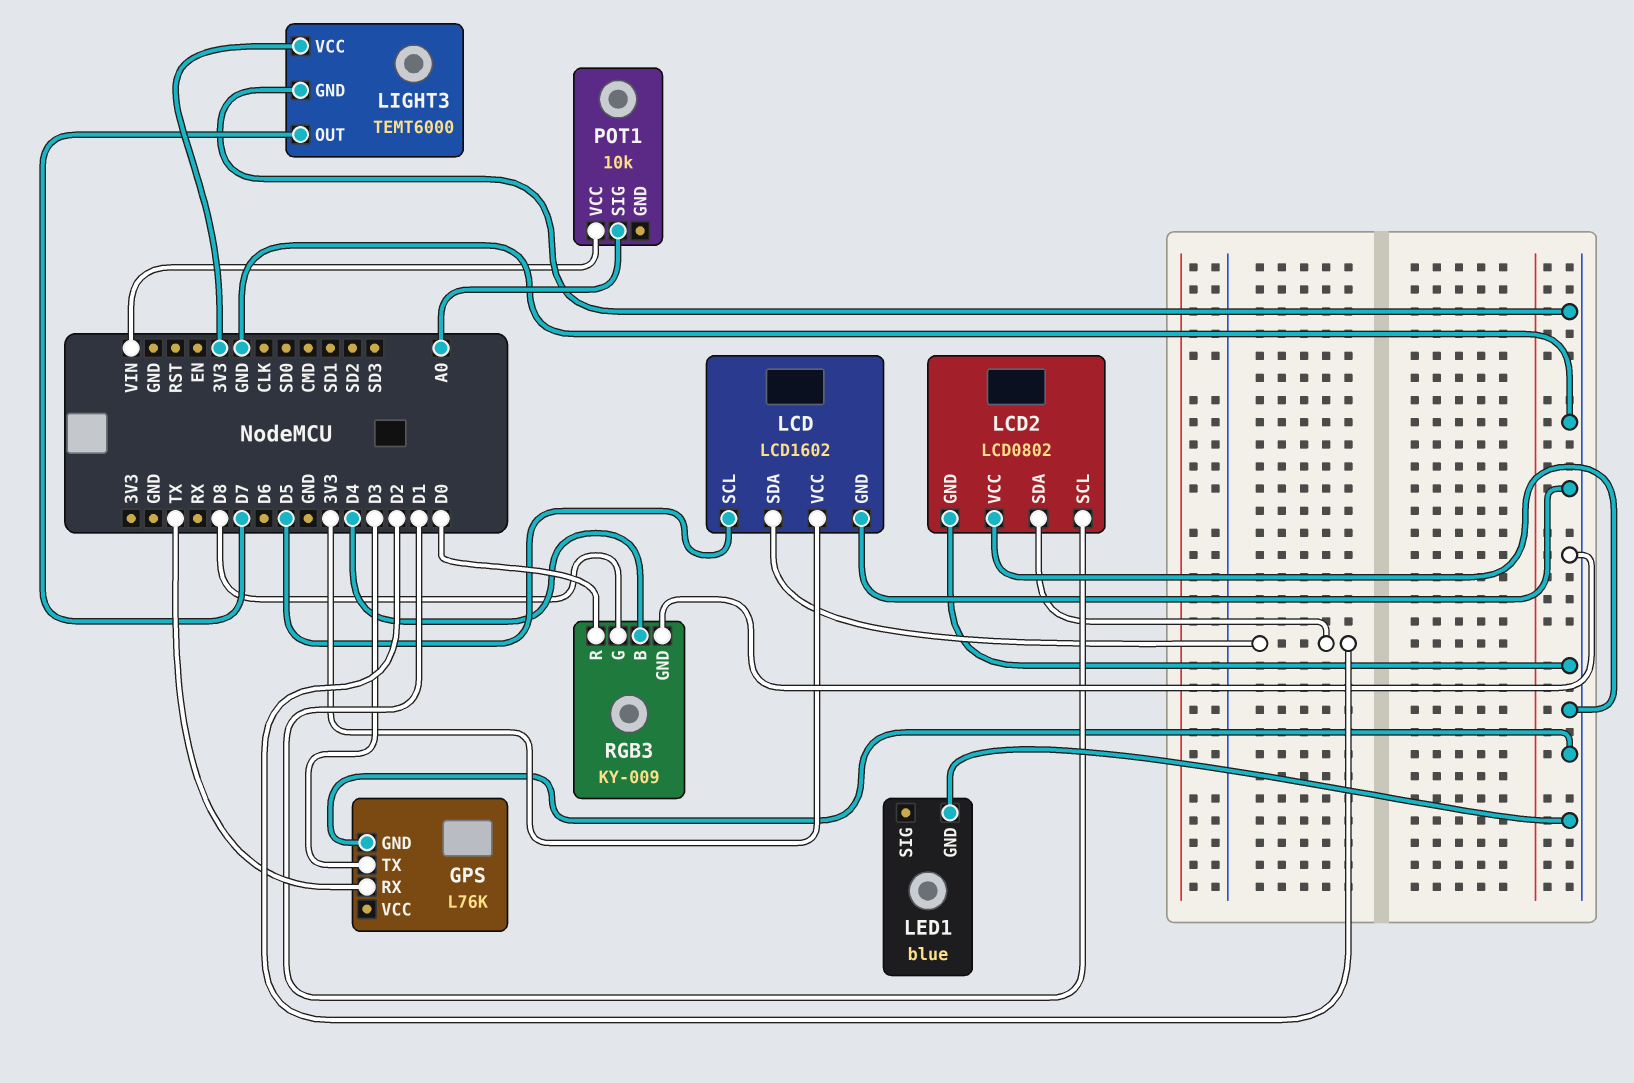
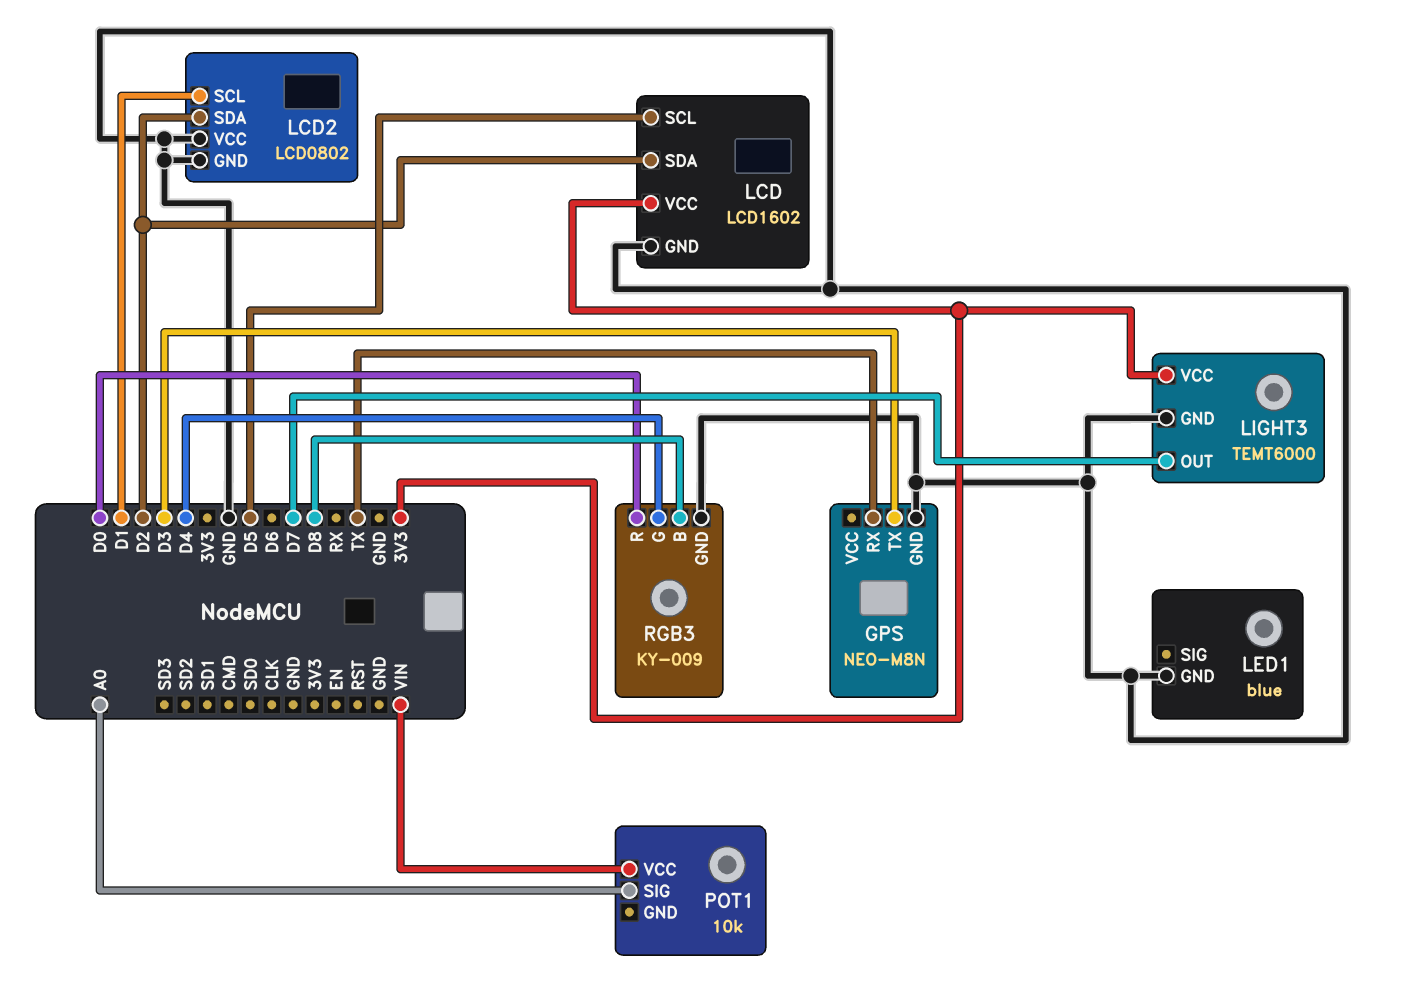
GPS: L76K -> NEO-M8N
RGB3 pin B: D4 -> D8
RGB3 pin G: D8 -> D4

